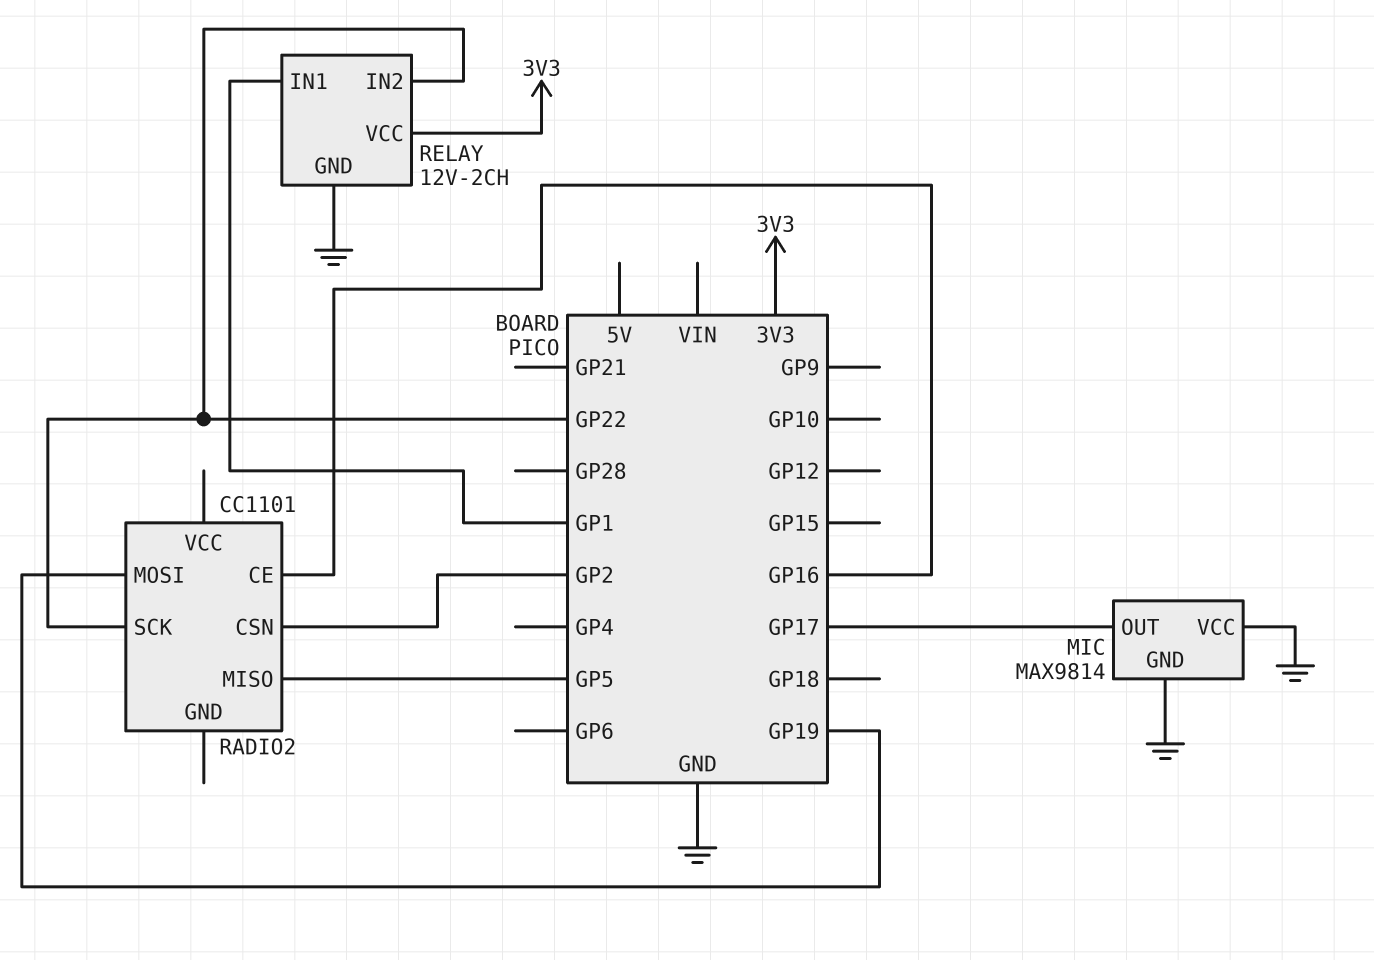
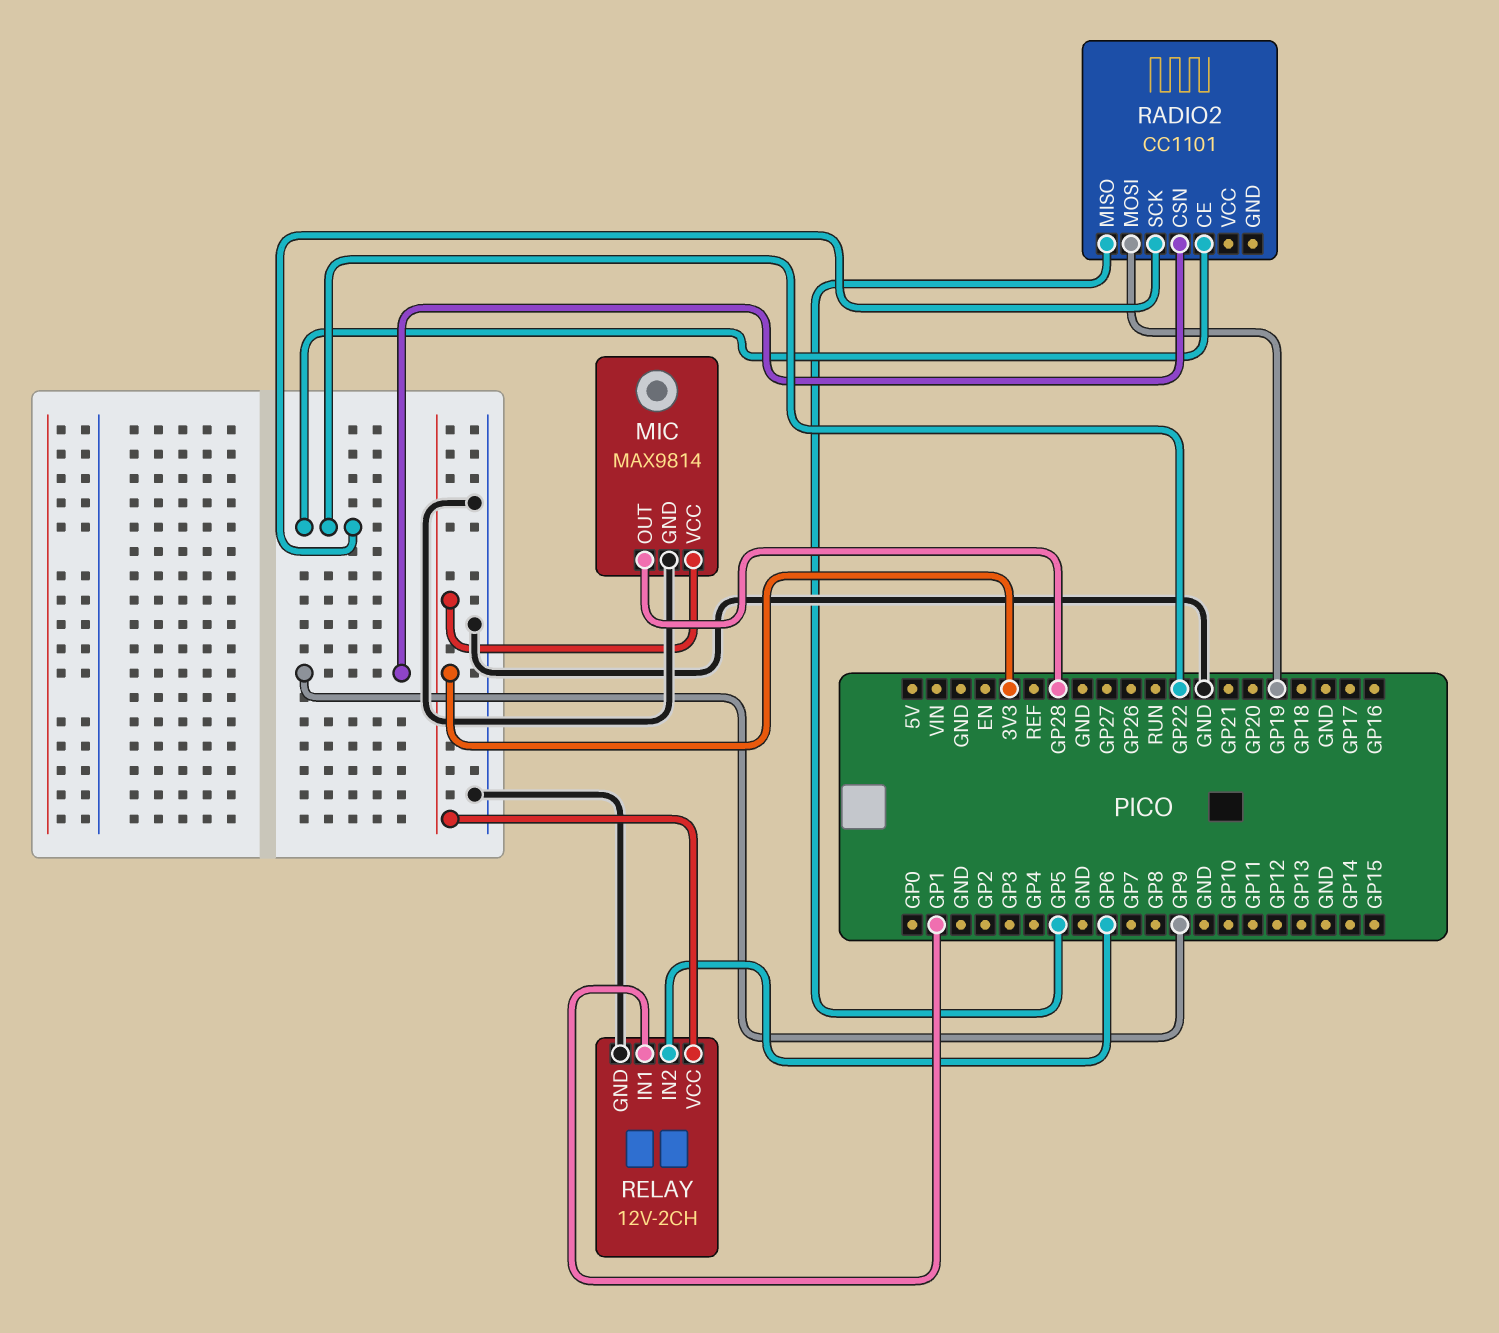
MIC pin OUT: GP17 -> GP28
MIC pin VCC: GND -> 3V3
RADIO2 pin CE: GP16 -> GP22
RADIO2 pin CSN: GP2 -> GP9
RELAY pin IN2: GP22 -> GP6

